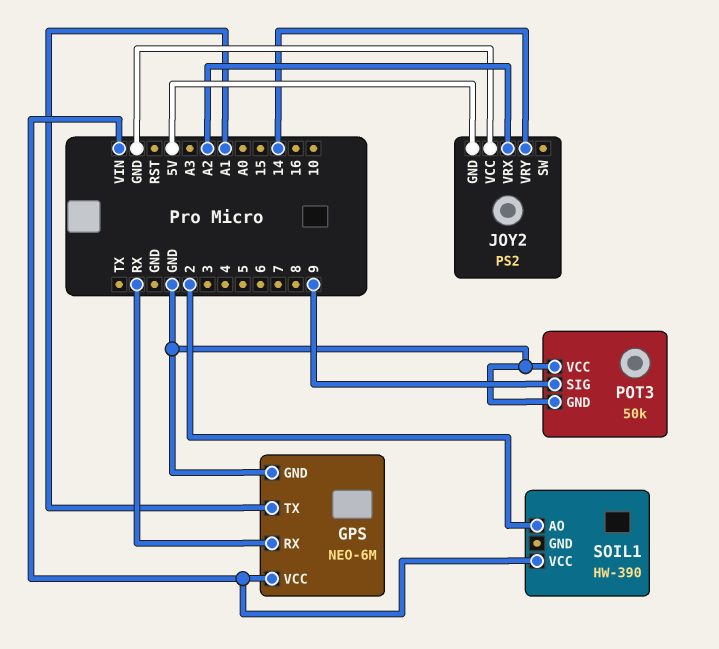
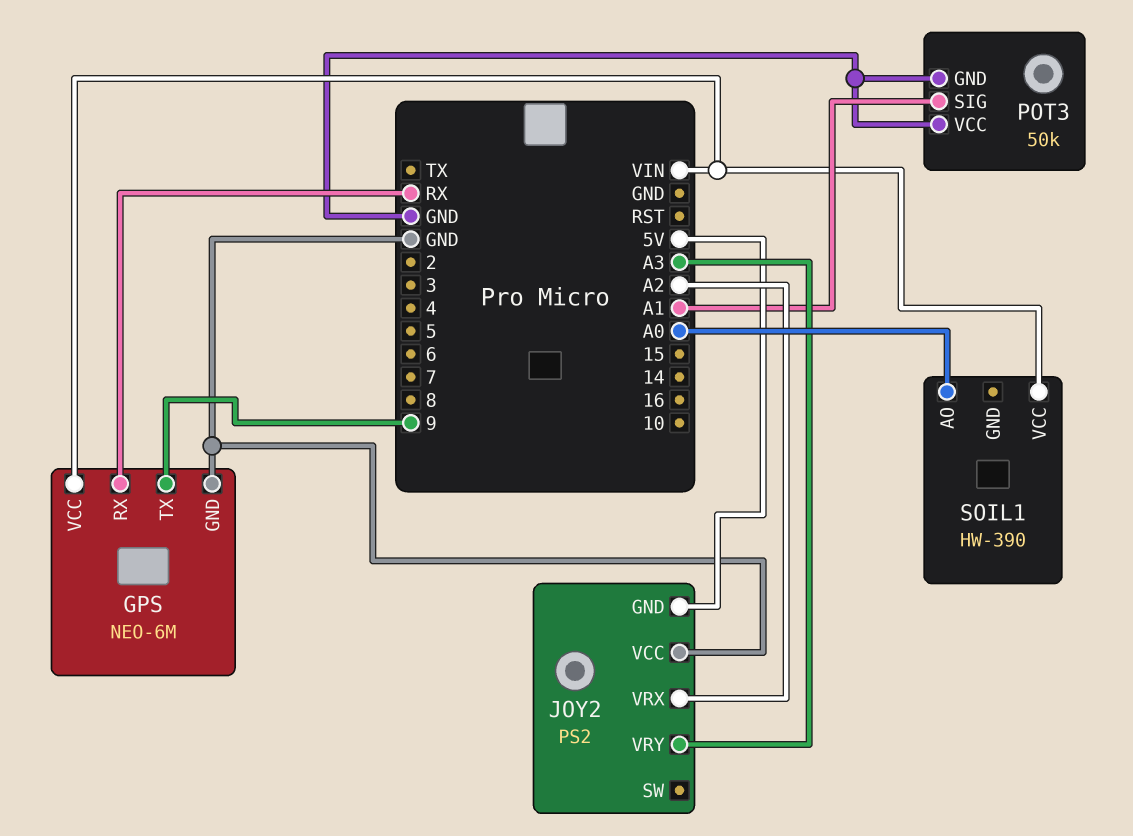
GPS pin TX: A1 -> 9
JOY2 pin VRY: 14 -> A3
POT3 pin SIG: 9 -> A1
SOIL1 pin AO: 2 -> A0

